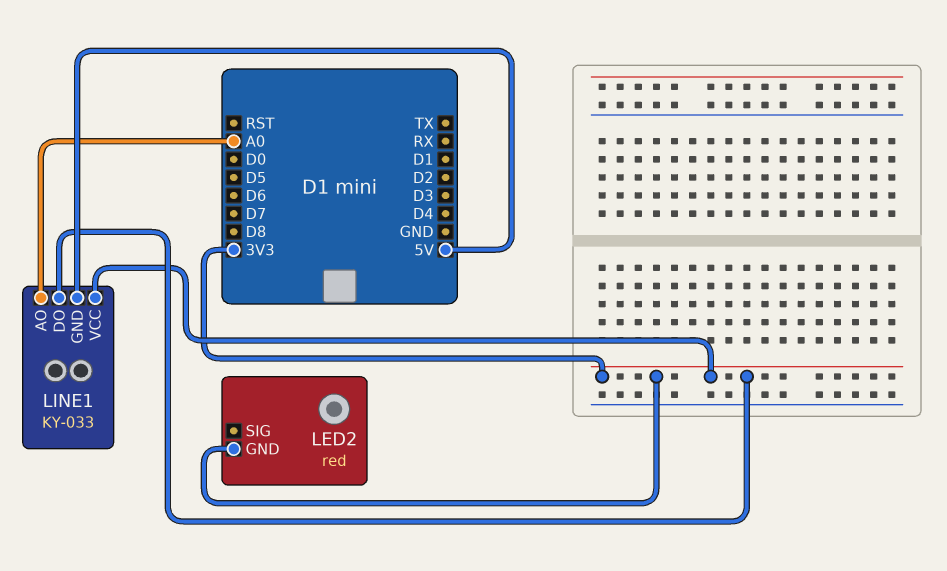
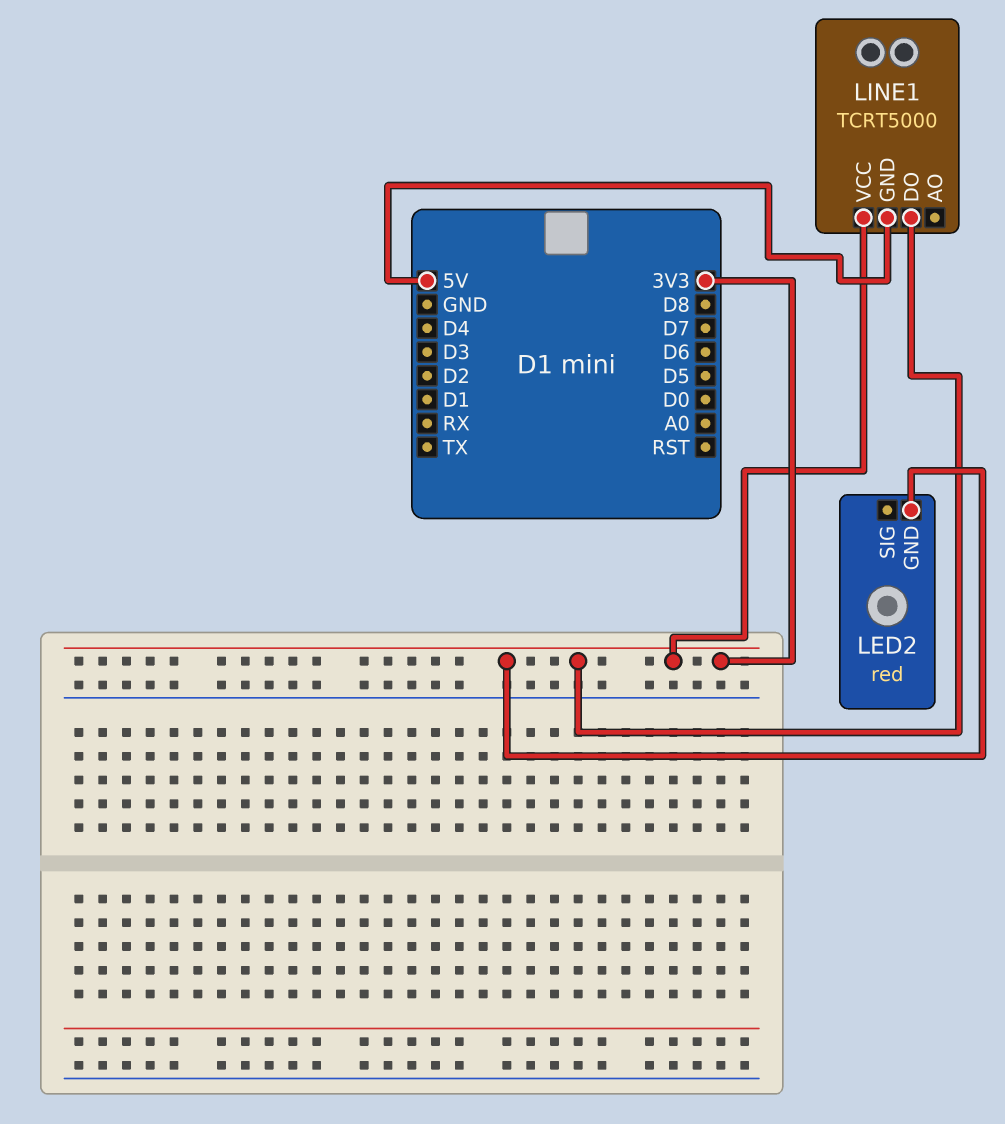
LINE1: KY-033 -> TCRT5000
LINE1 pin AO: A0 -> none

